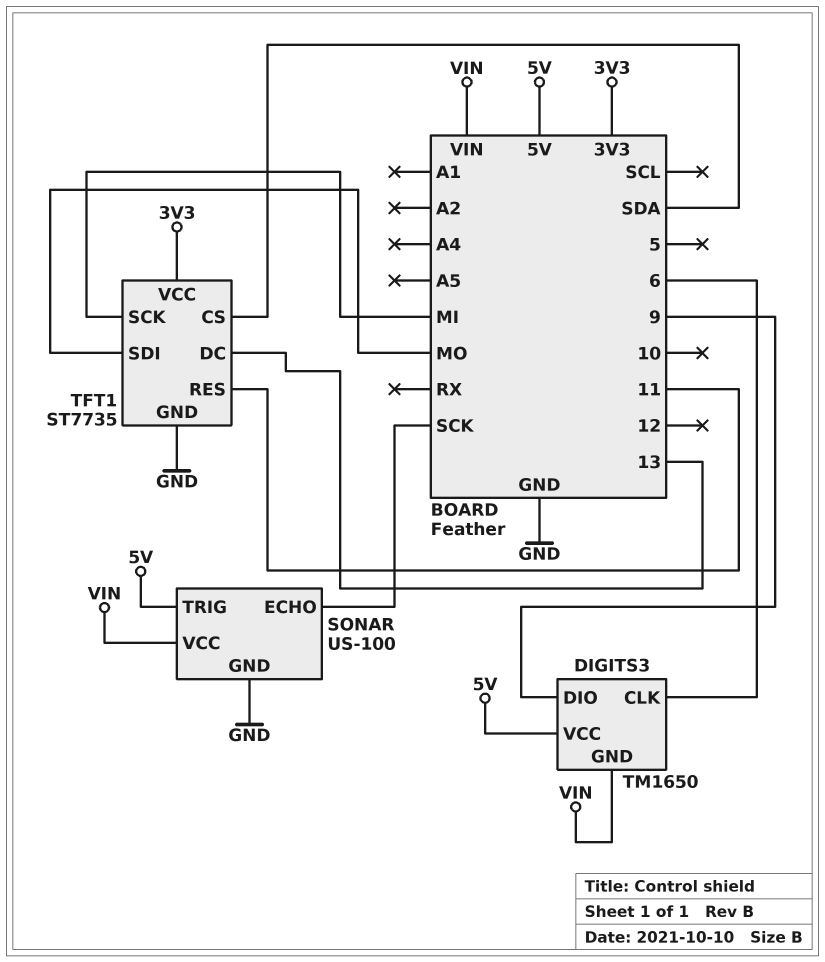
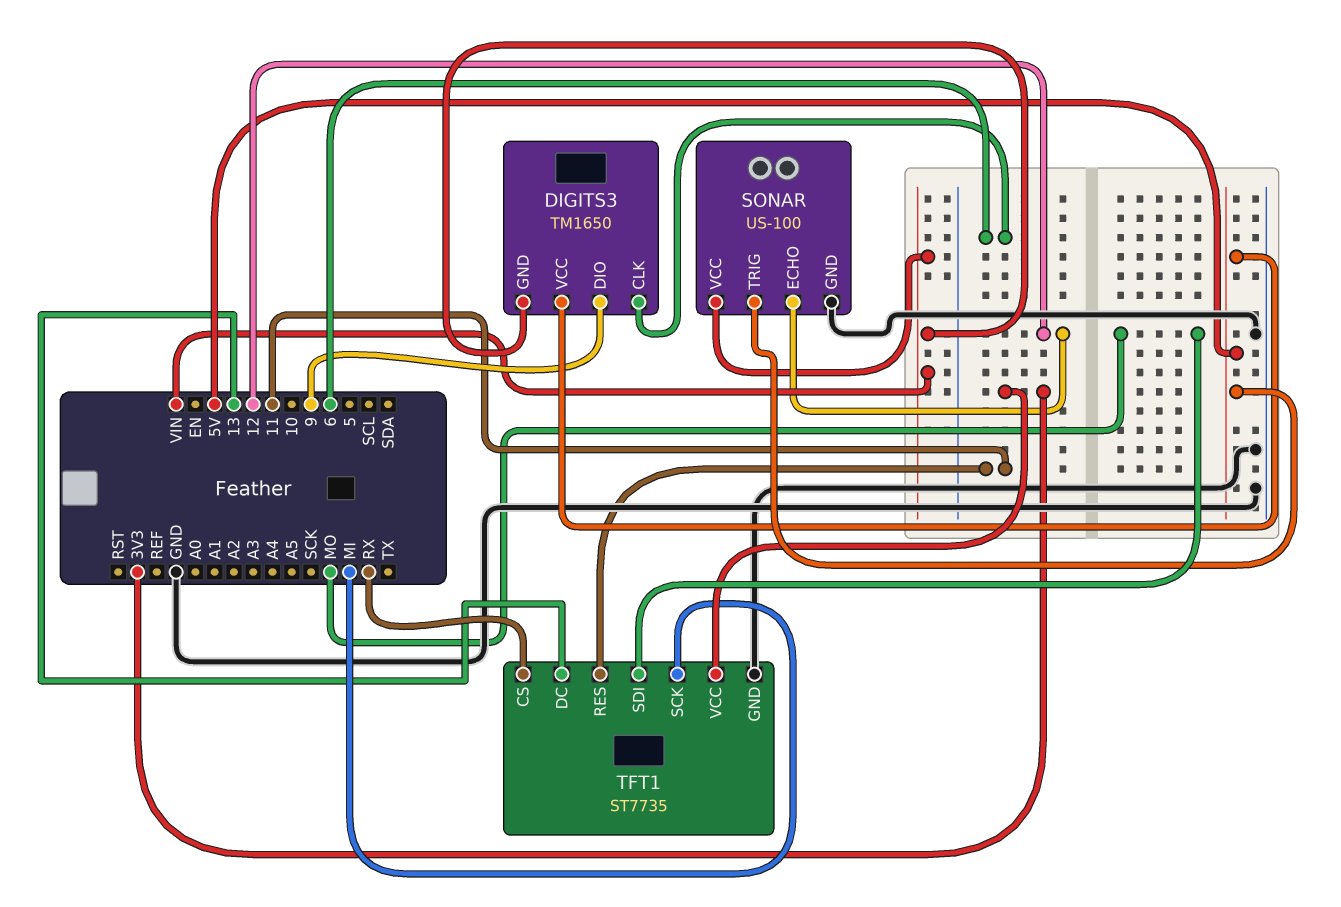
SONAR pin ECHO: SCK -> 12
TFT1 pin CS: SDA -> RX

